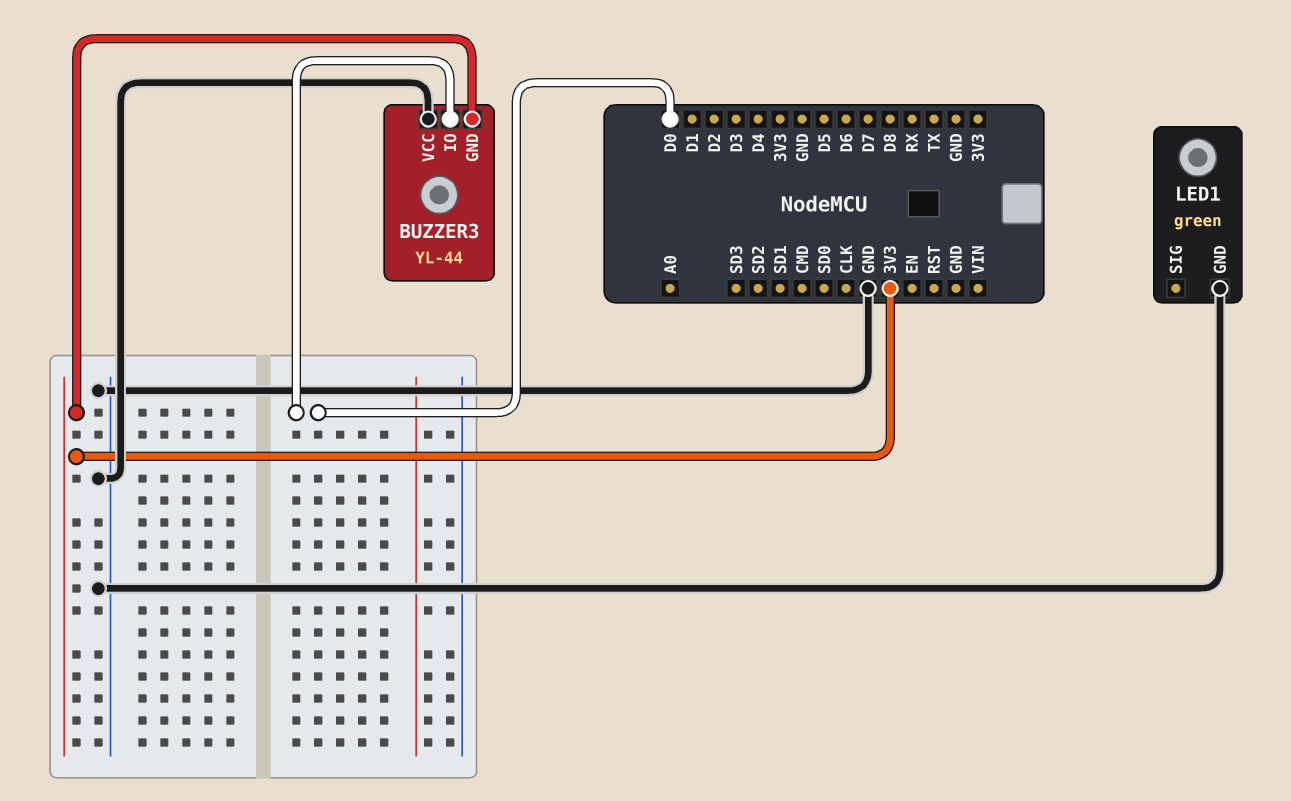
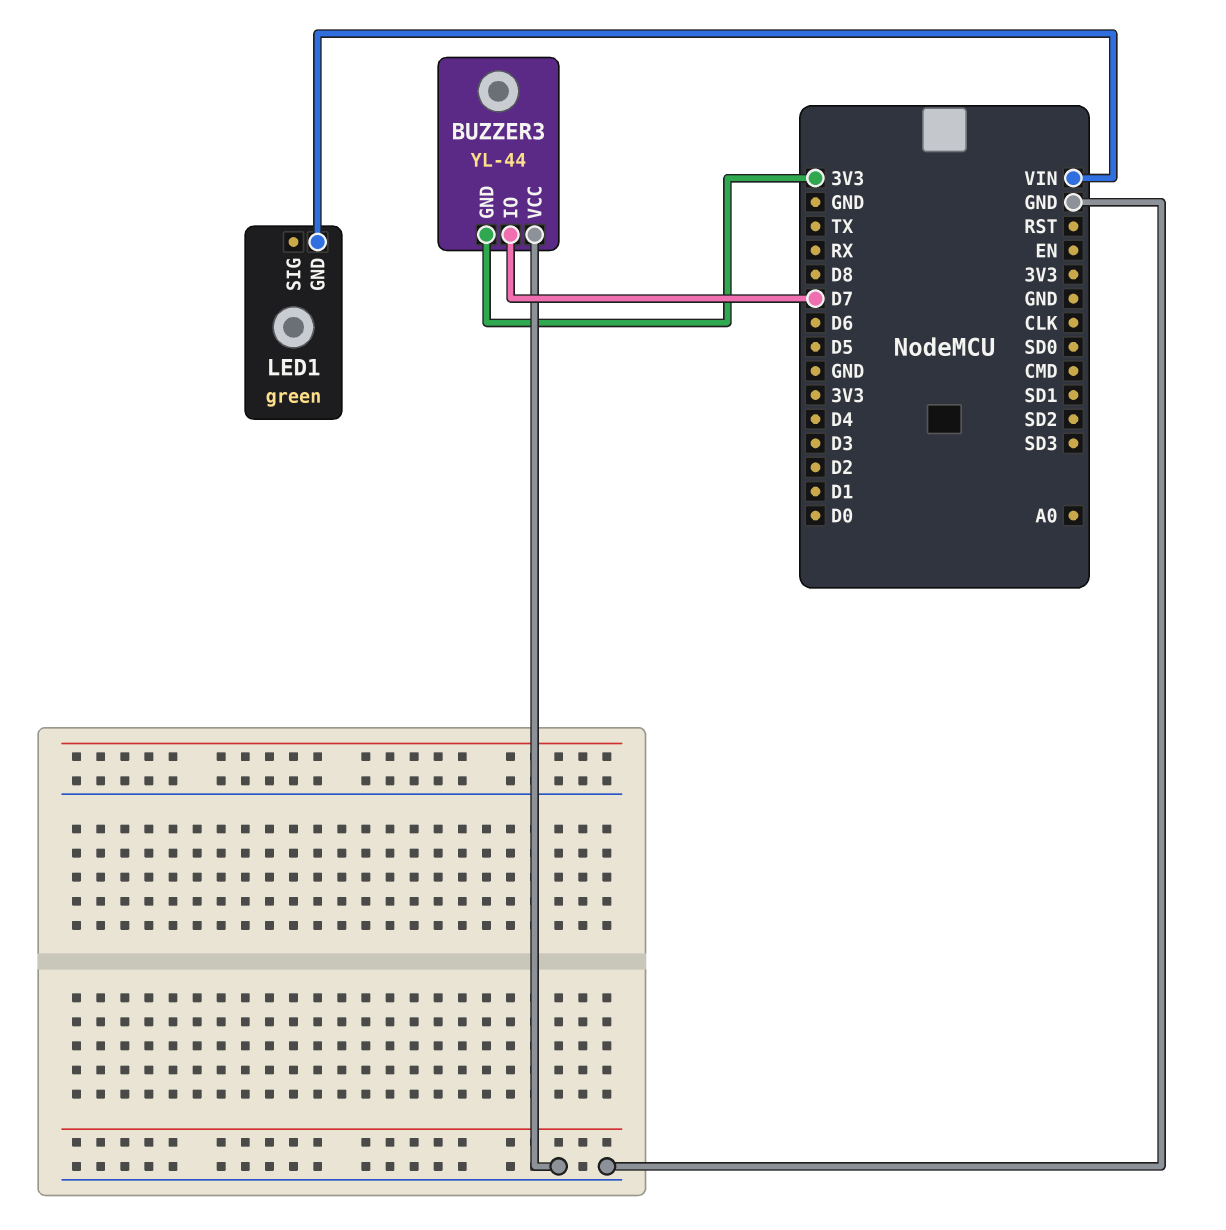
BUZZER3 pin IO: D0 -> D7
LED1 pin GND: GND -> VIN

